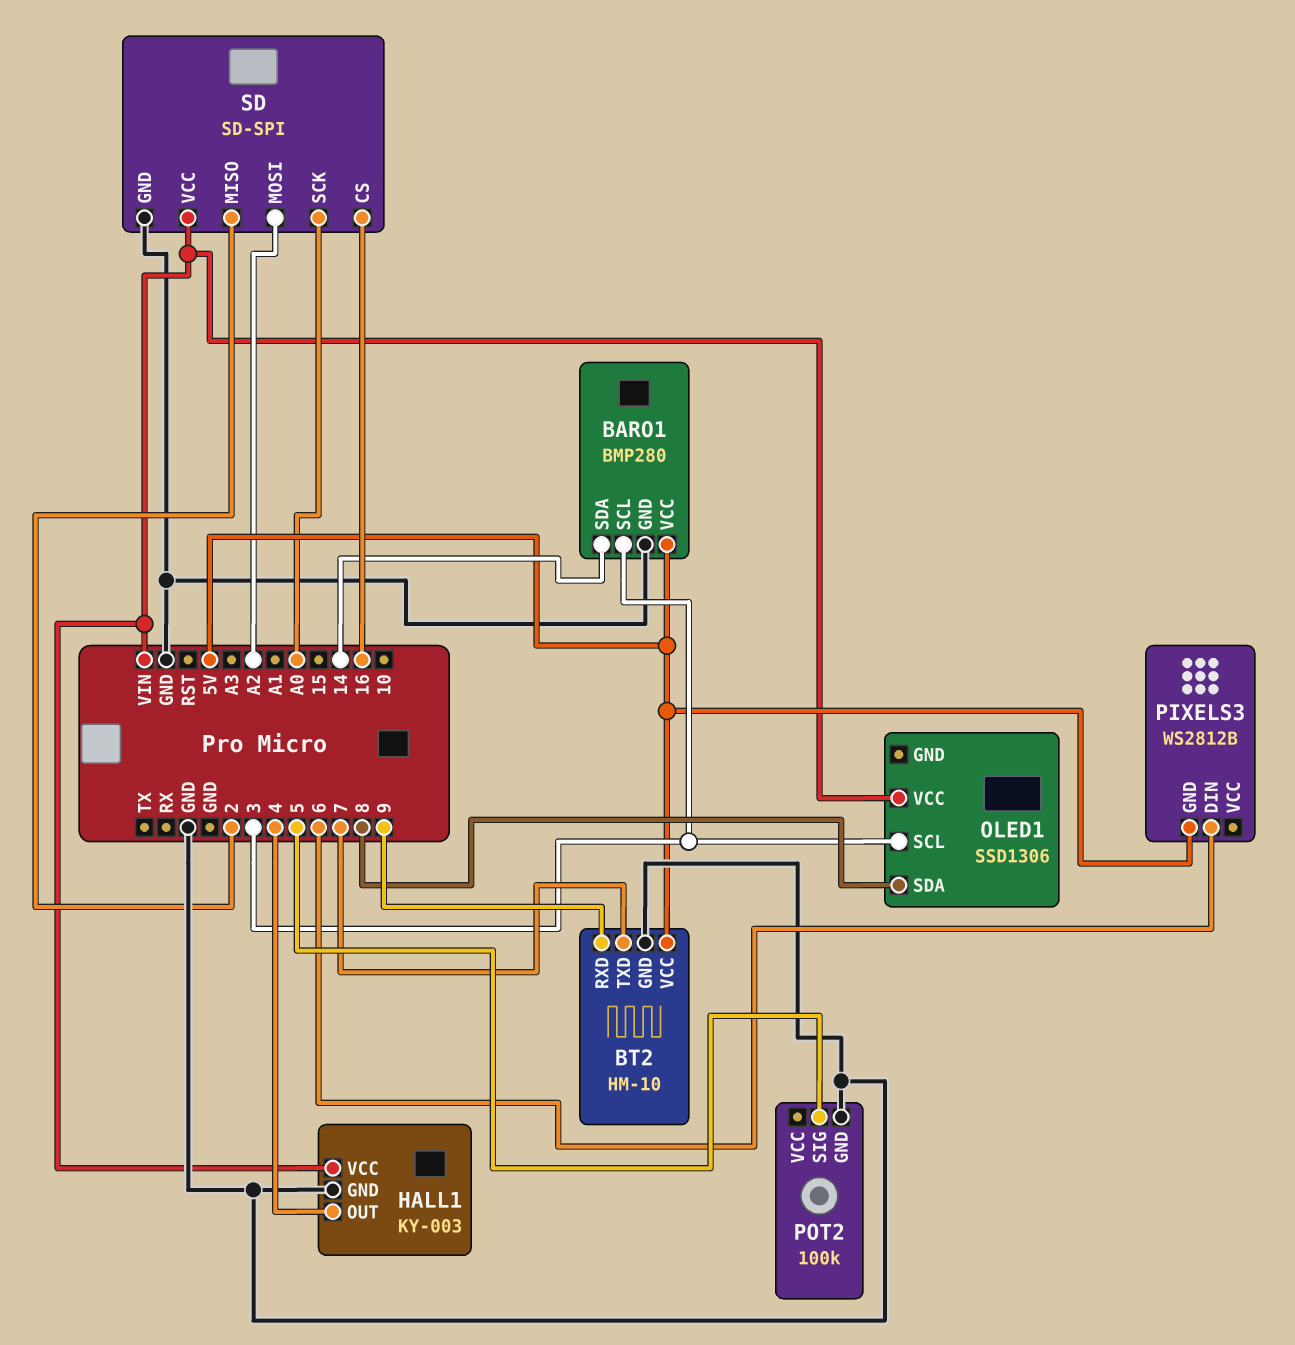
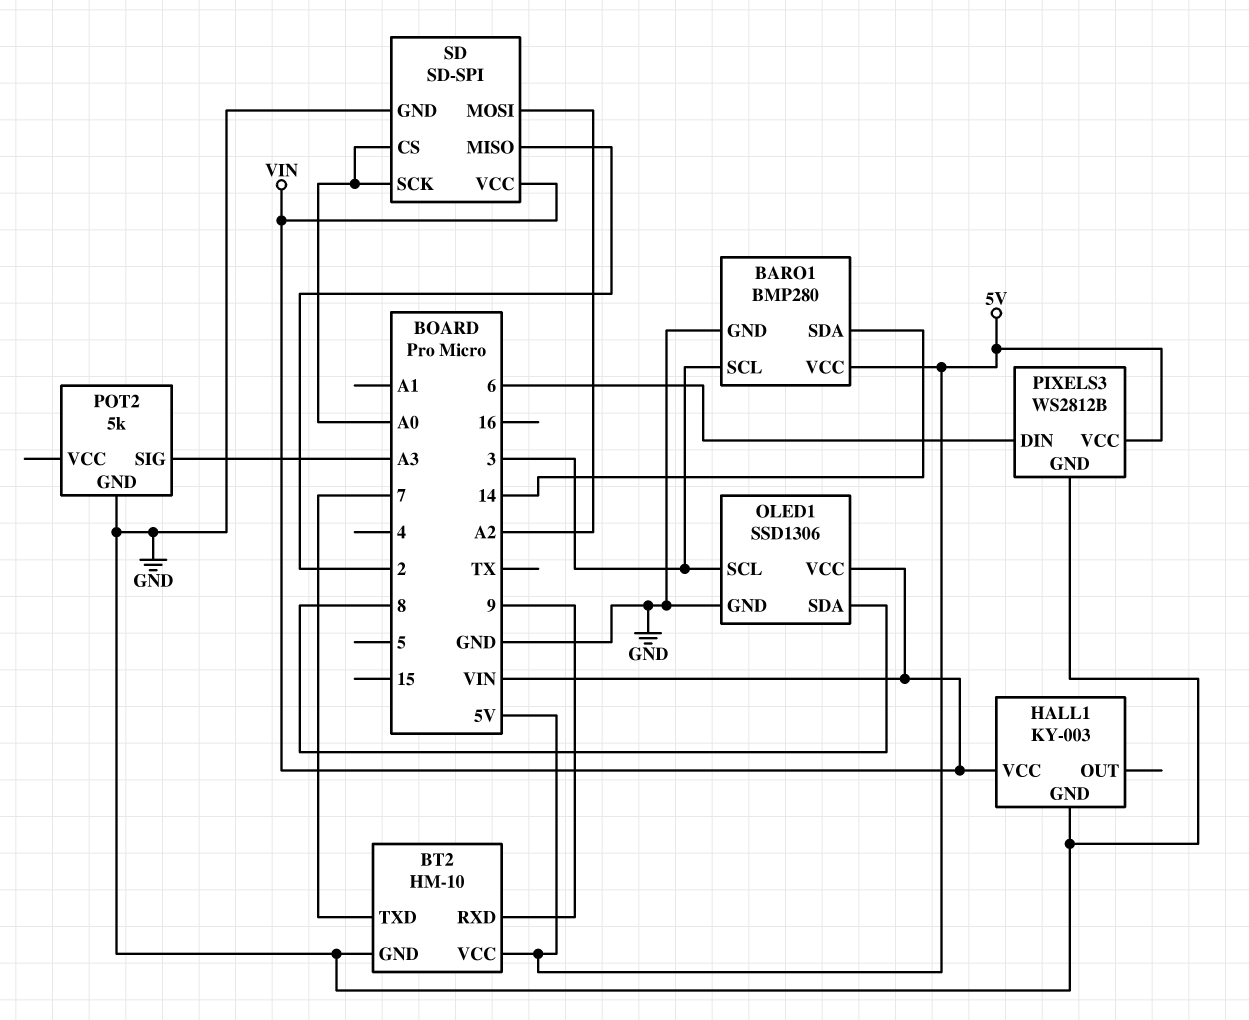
HALL1 pin OUT: 4 -> none
OLED1 pin GND: none -> GND
PIXELS3 pin GND: 5V -> GND
PIXELS3 pin VCC: none -> 5V
POT2: 100k -> 5k
POT2 pin SIG: 5 -> A3
SD pin CS: 16 -> A0

